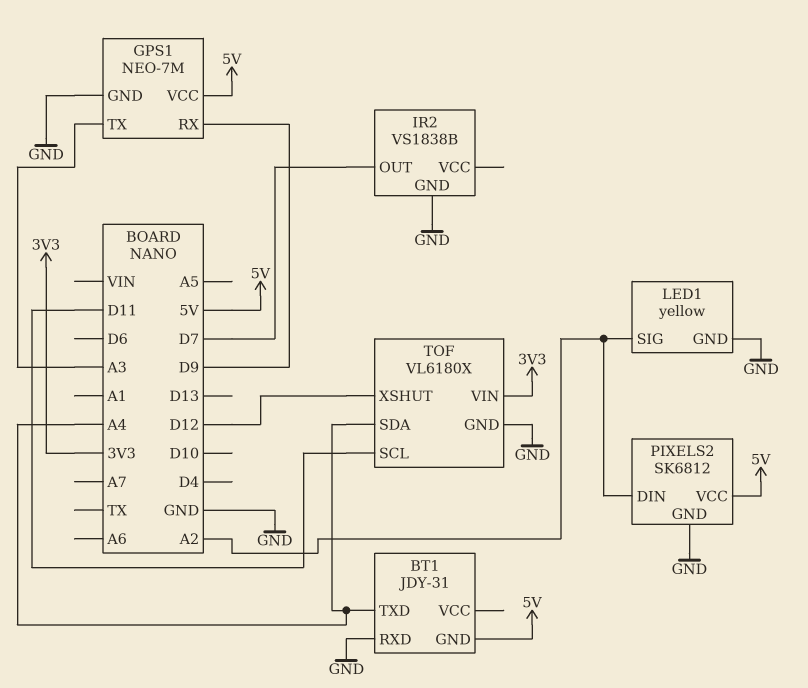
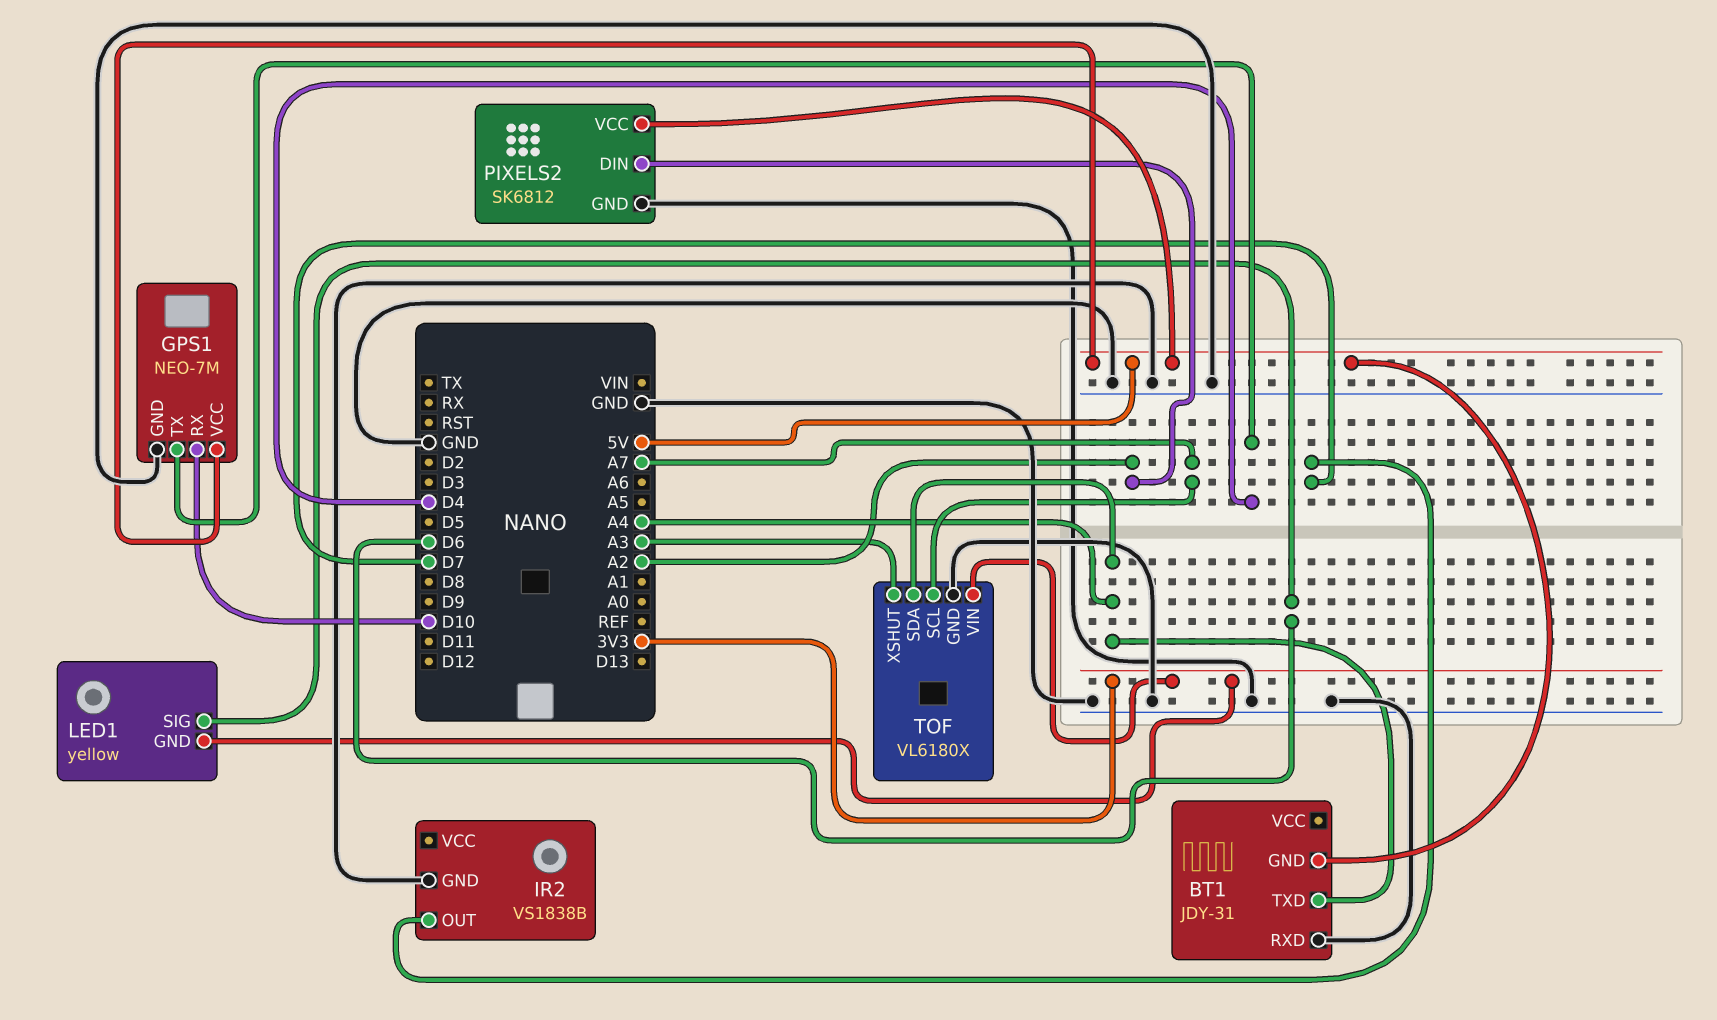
GPS1 pin RX: D9 -> D10
GPS1 pin TX: A3 -> D4
LED1 pin GND: GND -> 3V3
LED1 pin SIG: A2 -> D6
TOF pin SCL: D11 -> A7
TOF pin XSHUT: D12 -> A3

